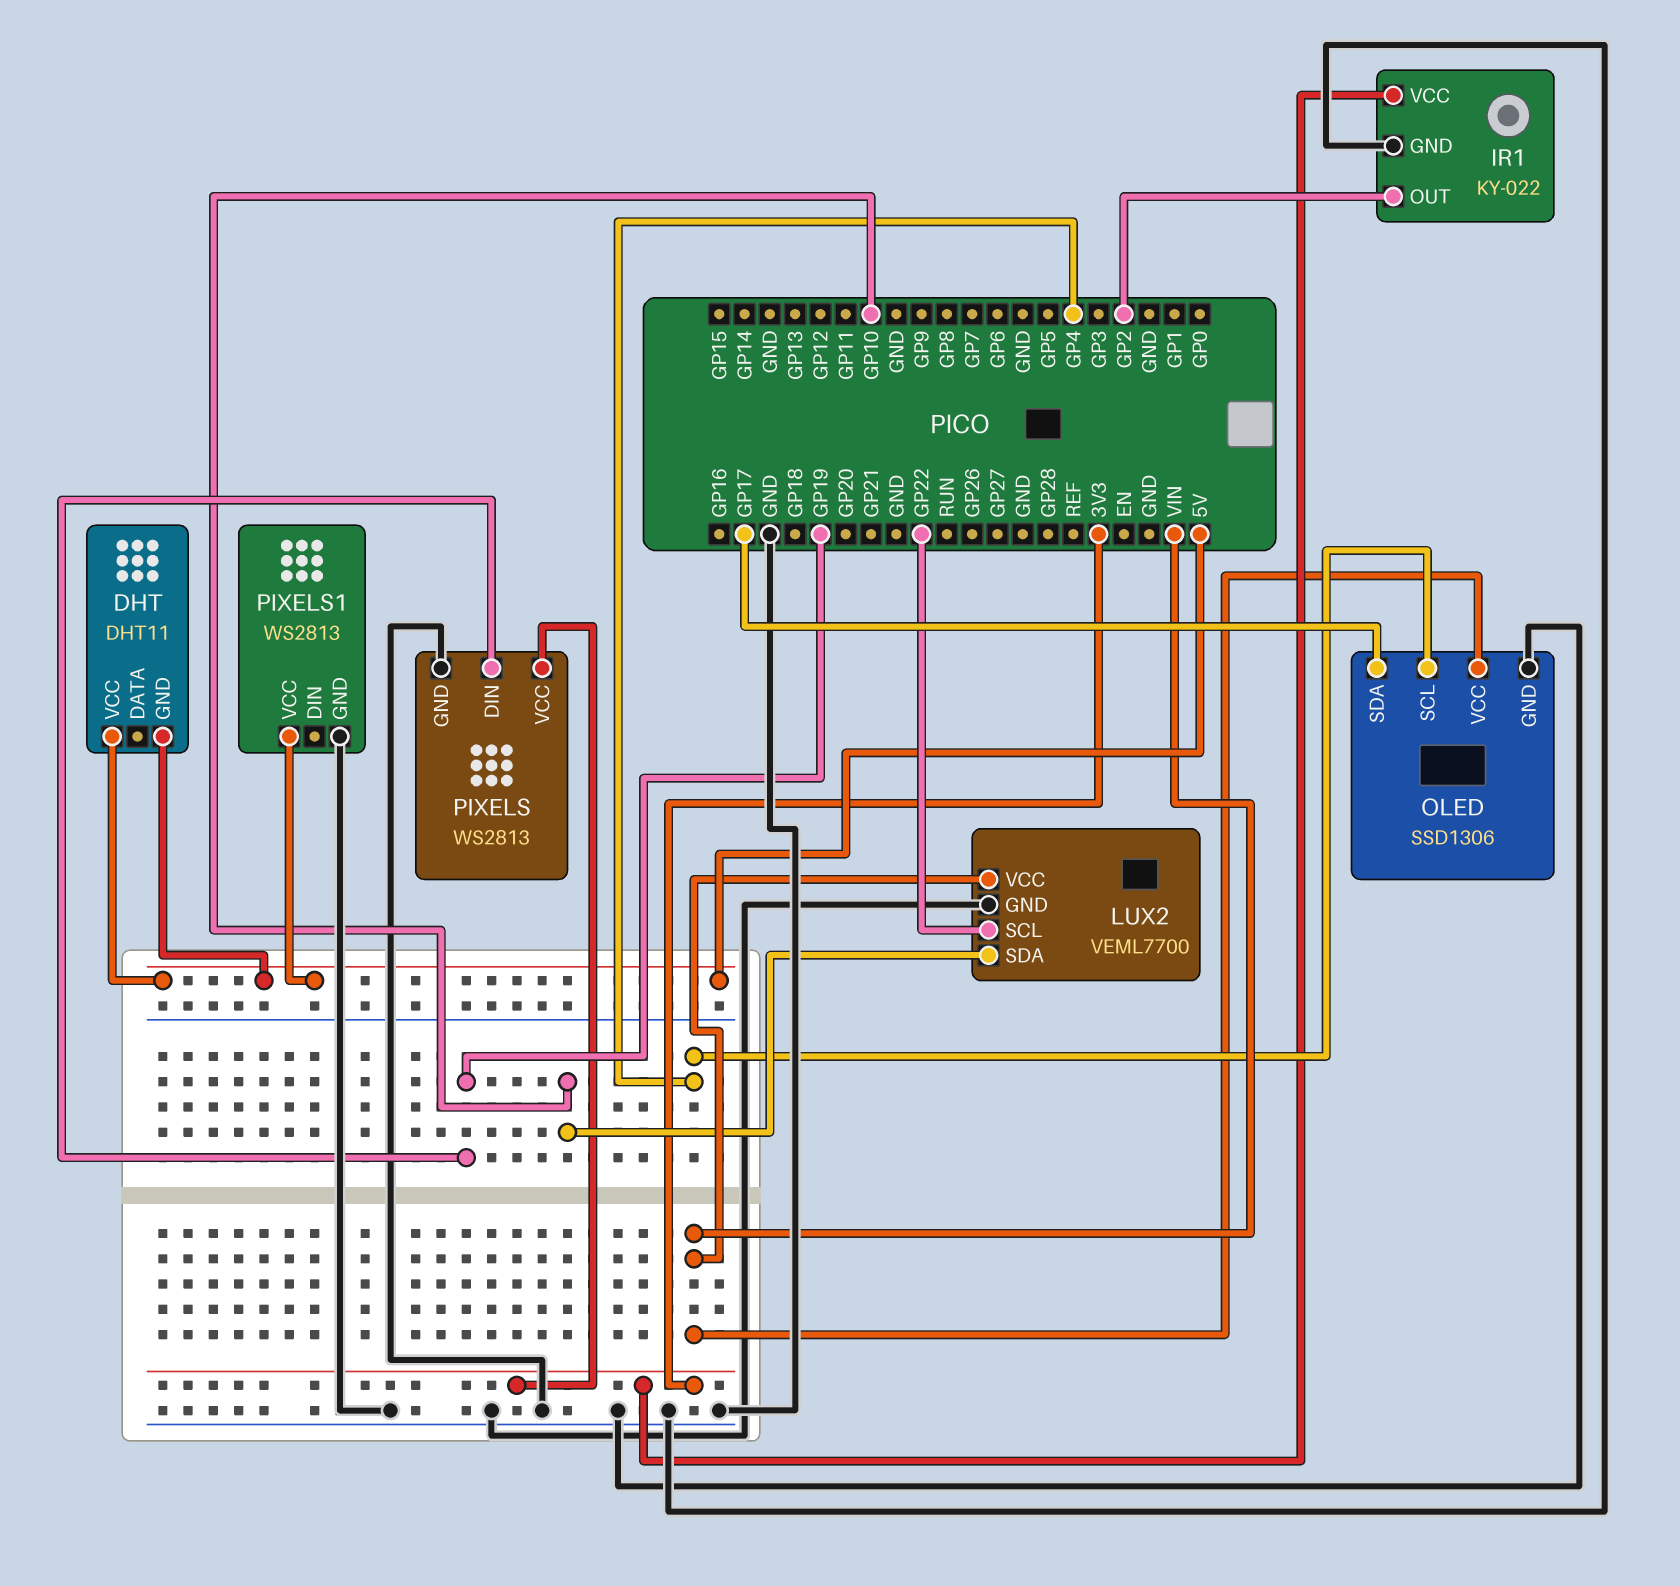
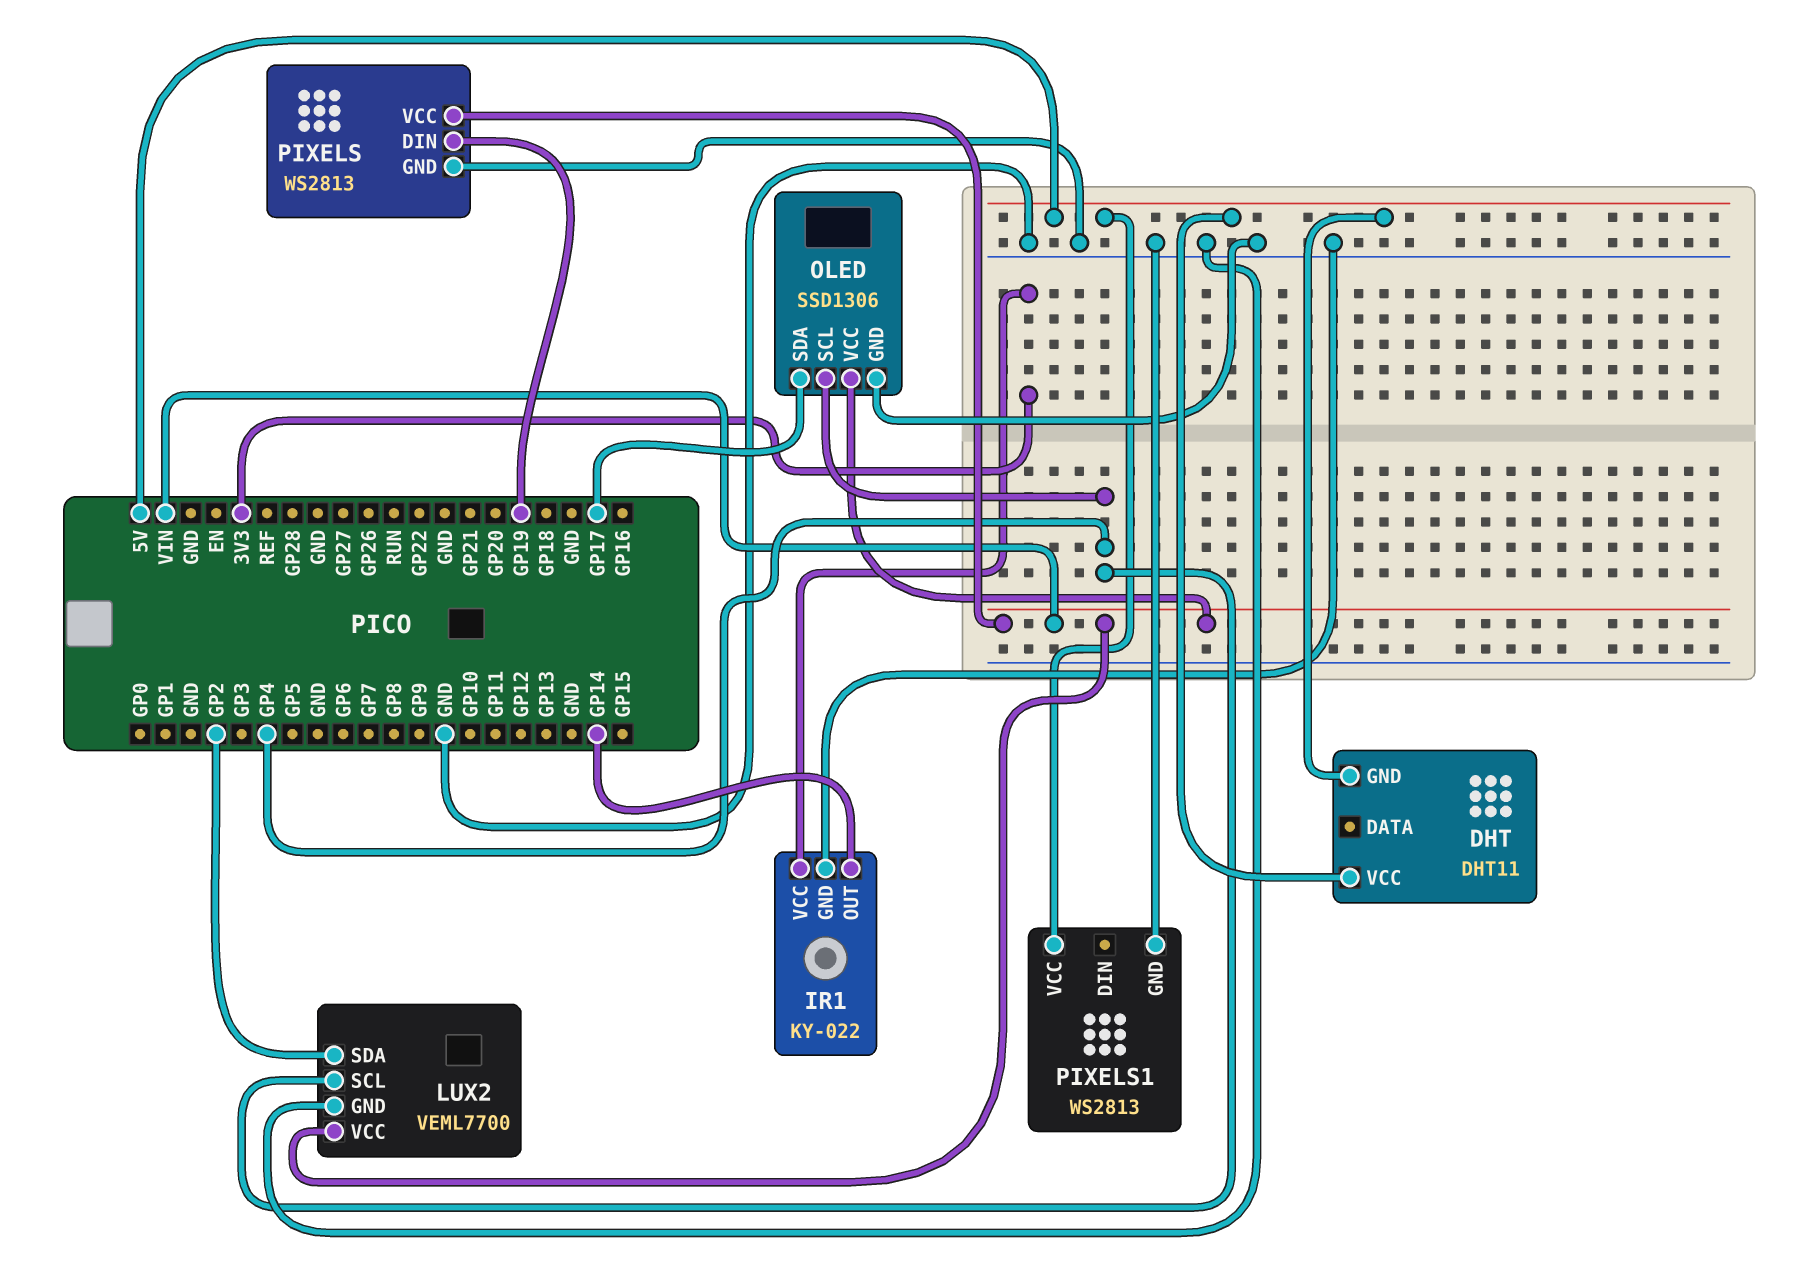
IR1 pin OUT: GP2 -> GP14
LUX2 pin SCL: GP22 -> GP4
LUX2 pin SDA: GP10 -> GP2
PIXELS pin VCC: 3V3 -> VIN

